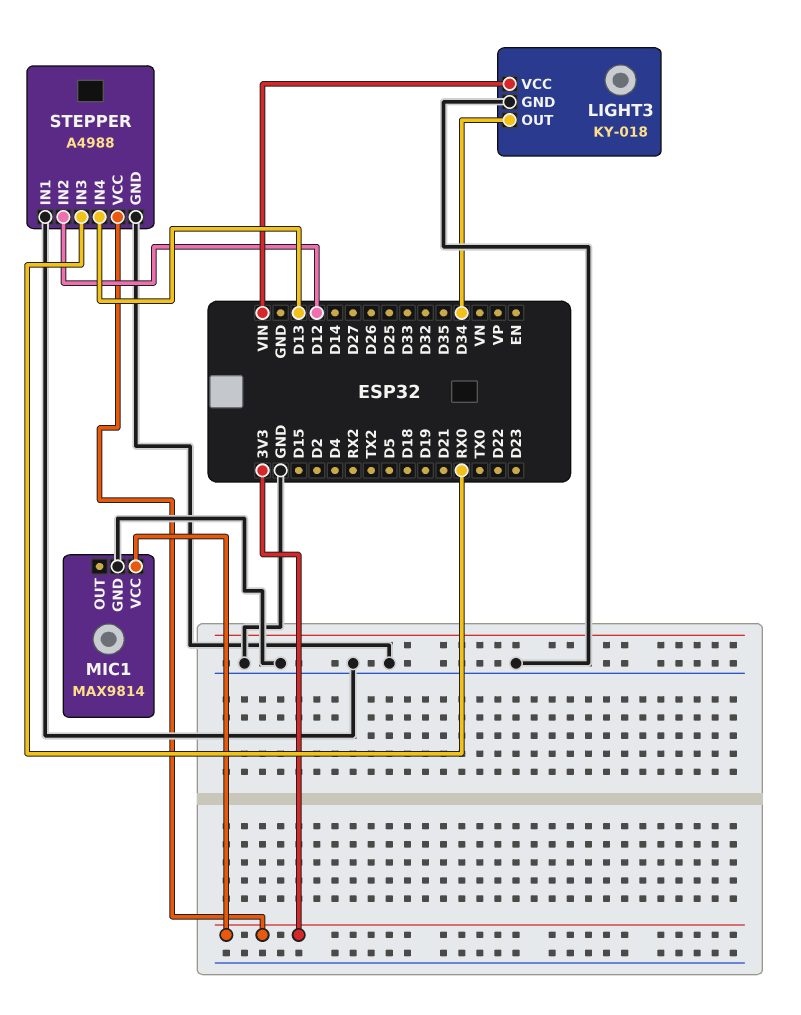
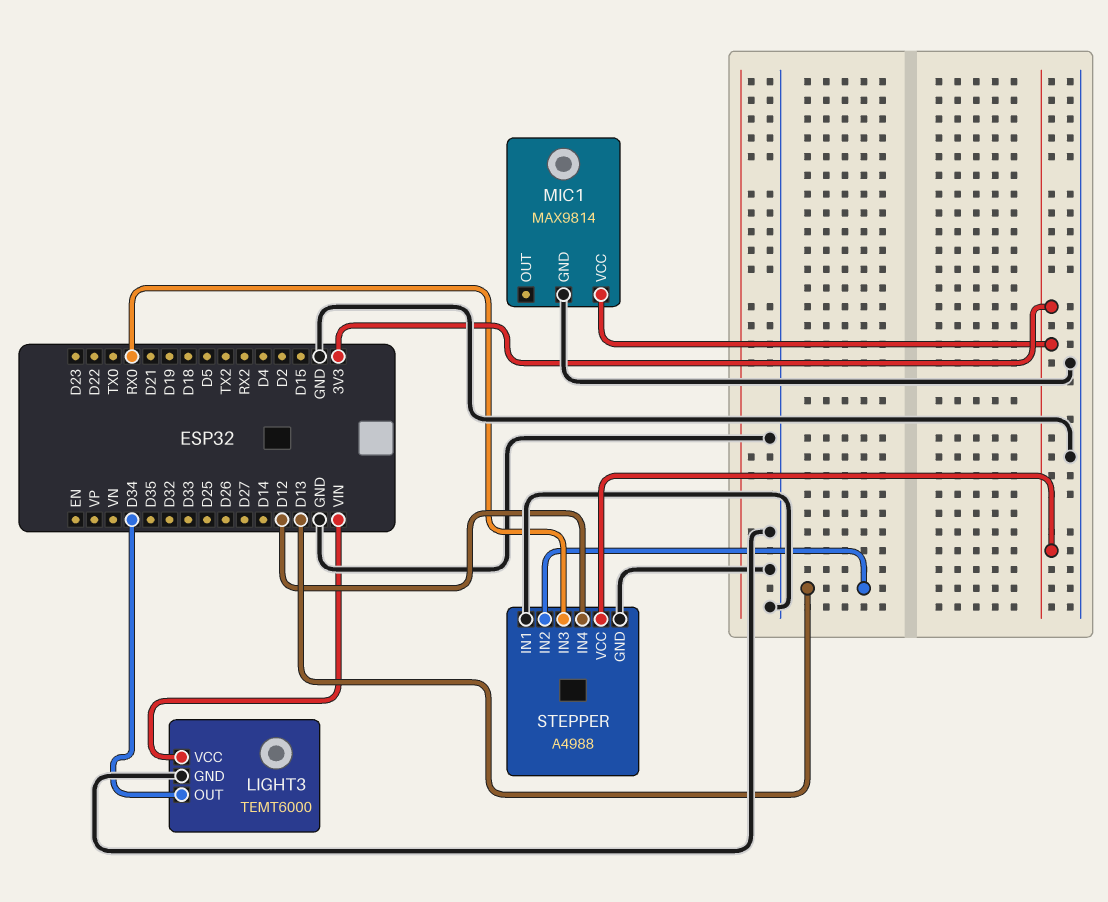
LIGHT3: KY-018 -> TEMT6000
STEPPER pin IN2: D12 -> D13
STEPPER pin IN4: D13 -> D12

